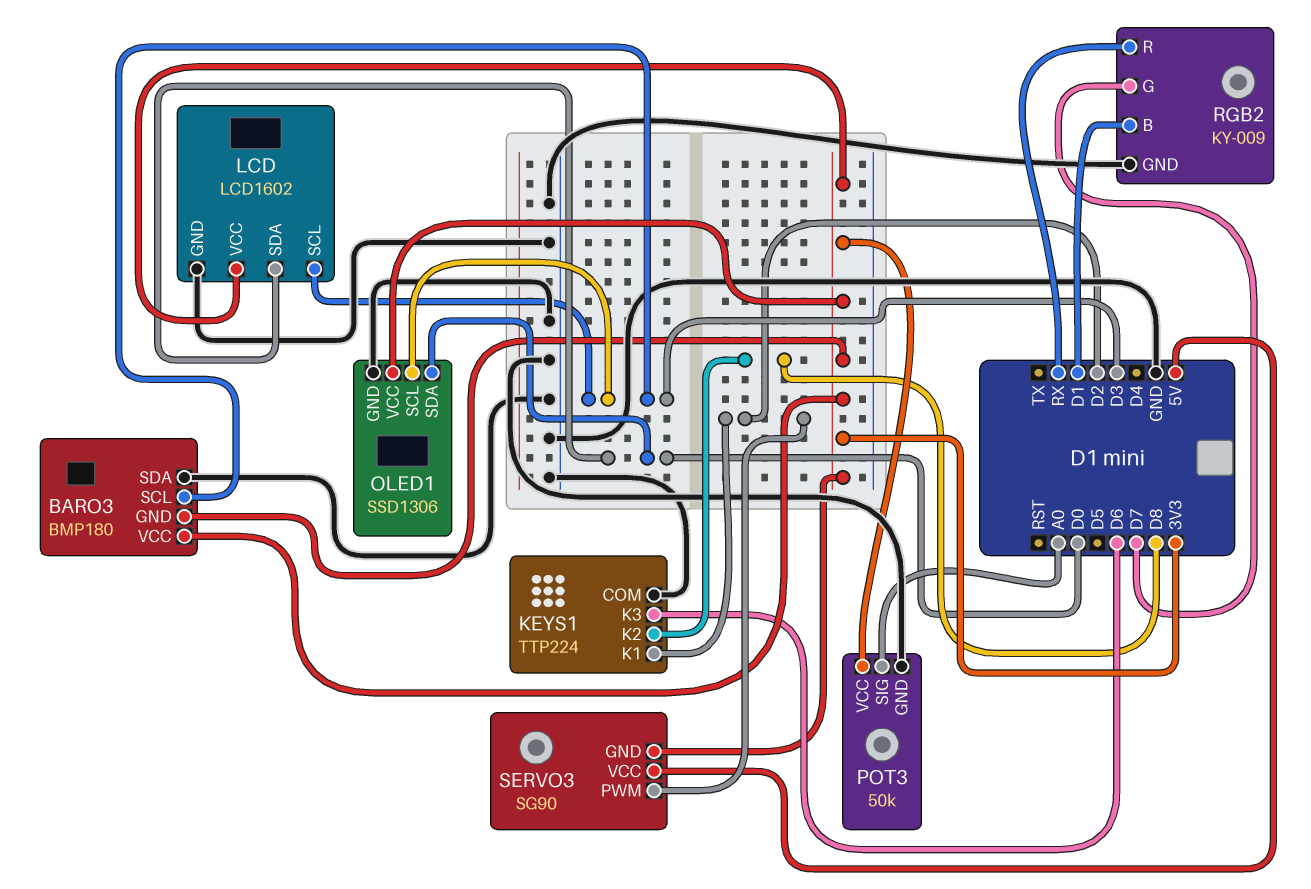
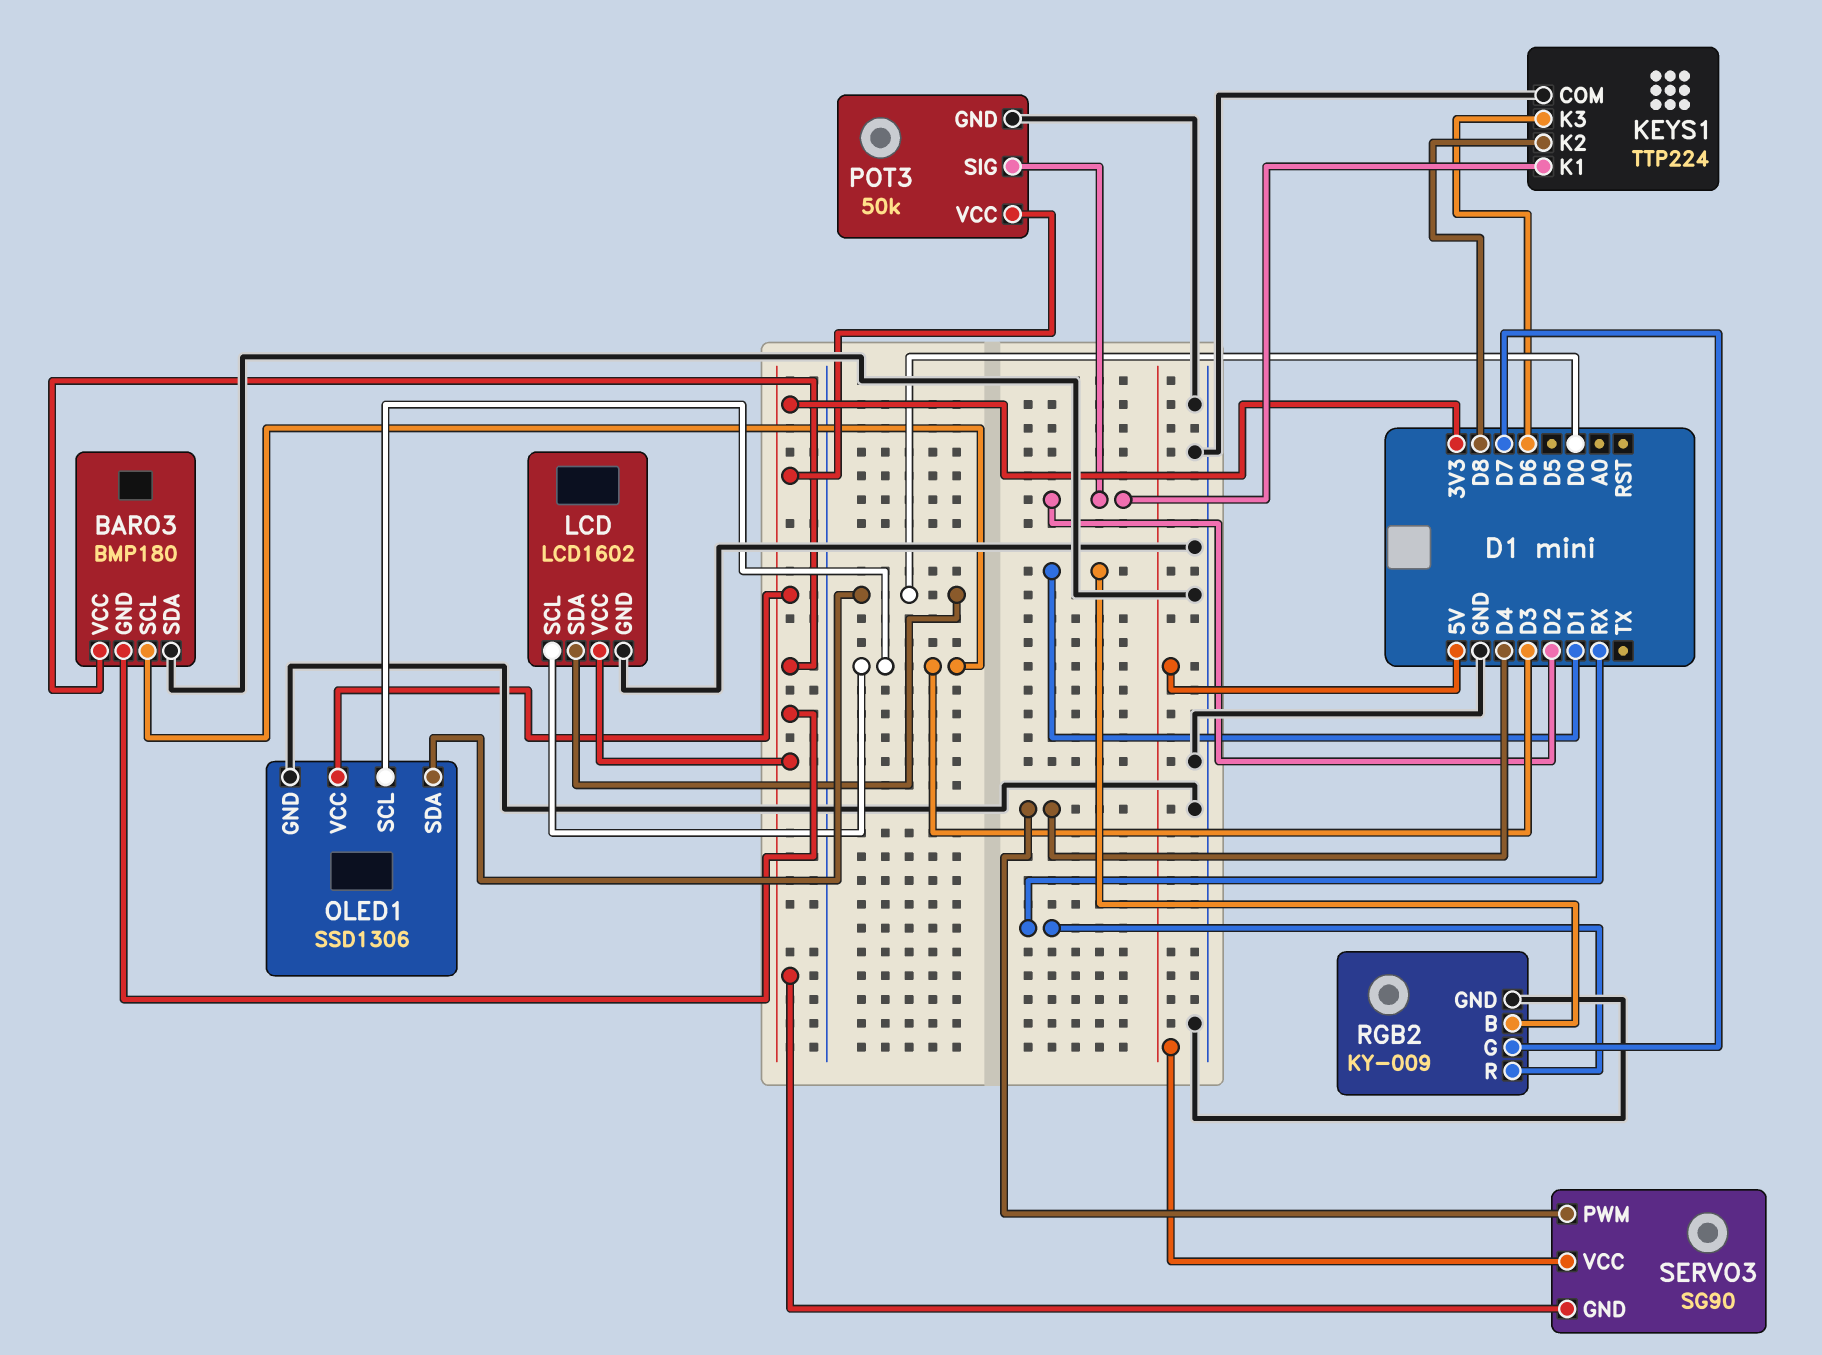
POT3 pin SIG: A0 -> D2
SERVO3 pin PWM: D2 -> D4

